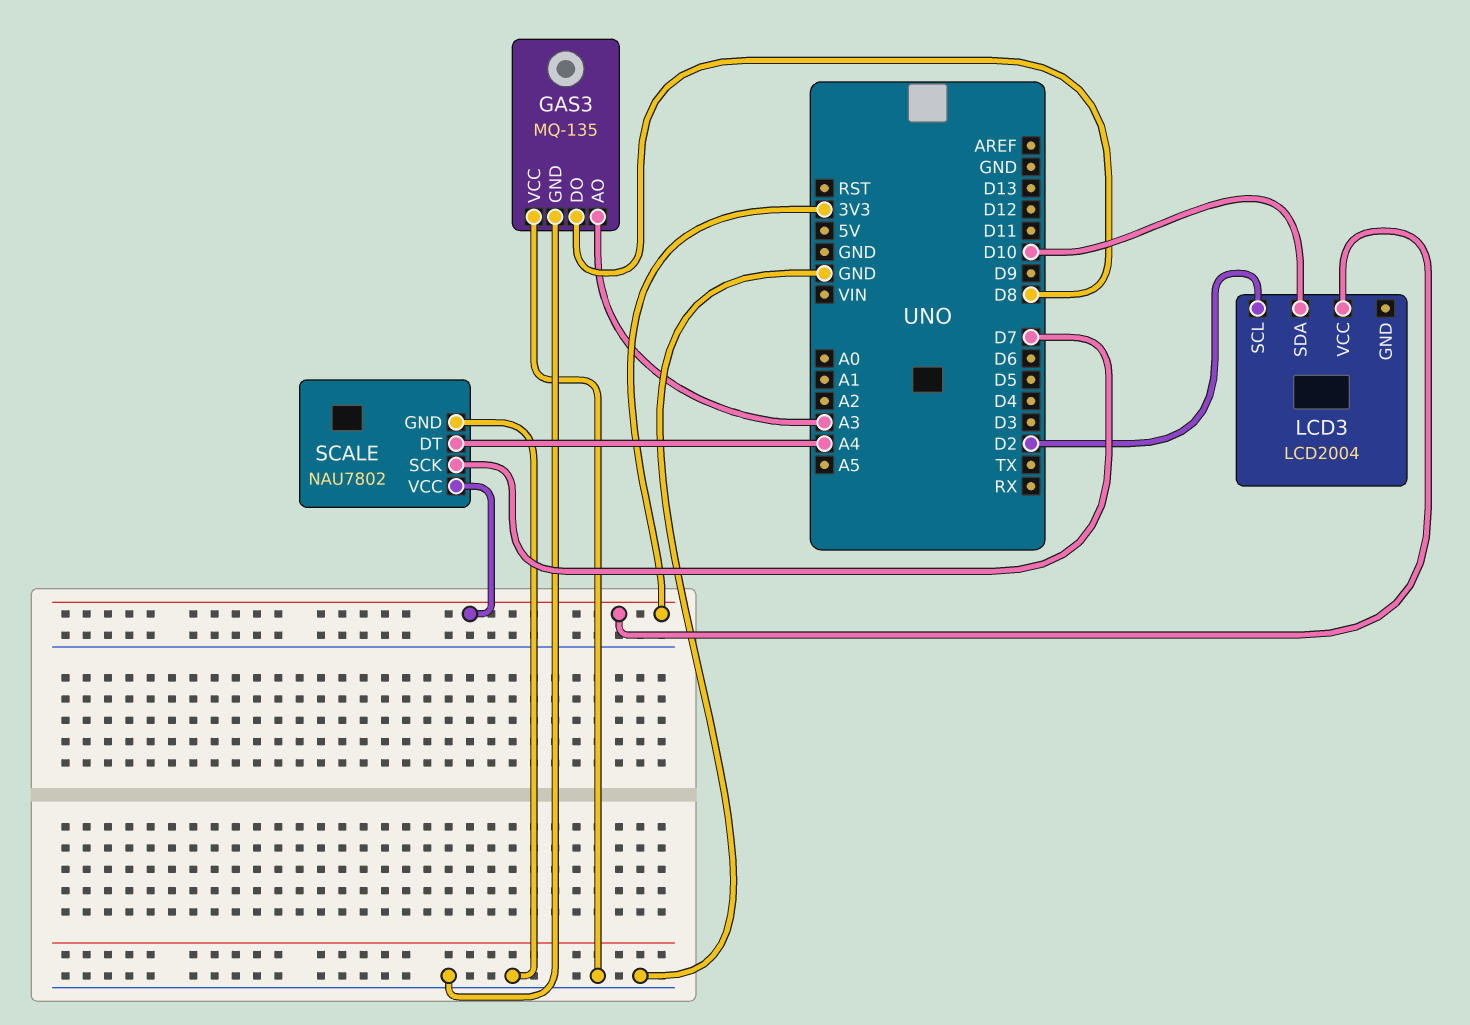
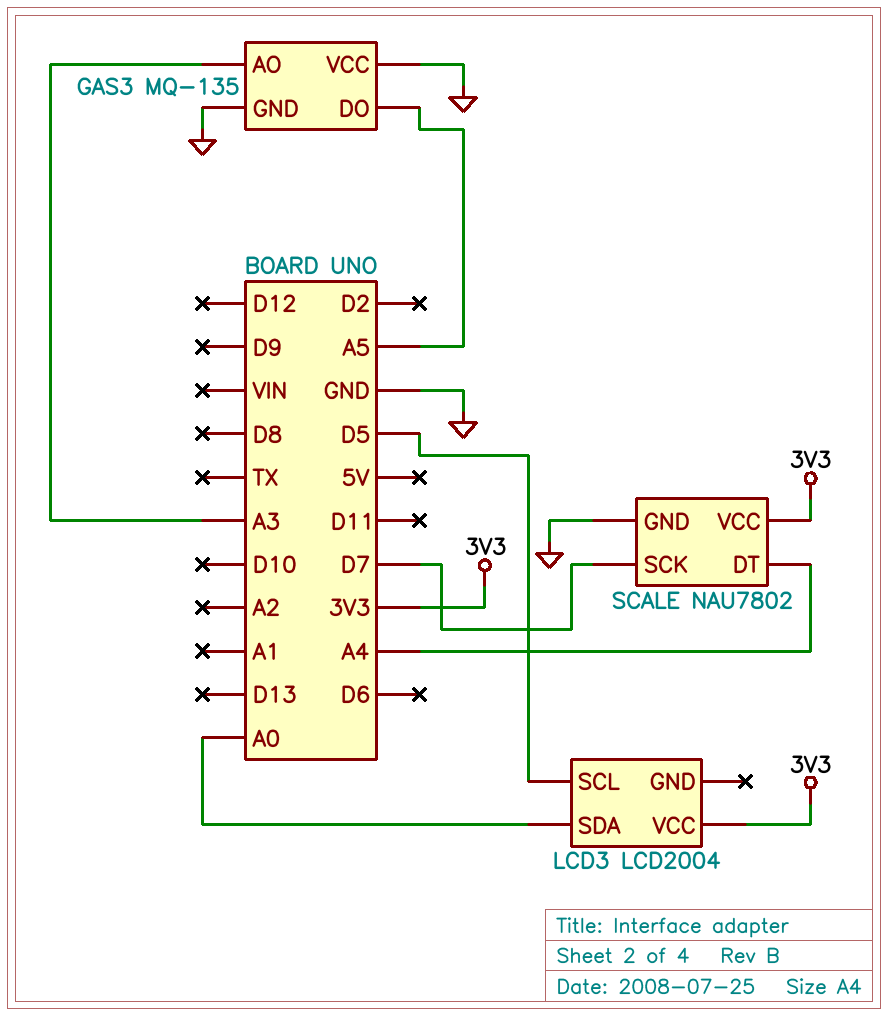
GAS3 pin DO: D8 -> A5
LCD3 pin SCL: D2 -> D5
LCD3 pin SDA: D10 -> A0

